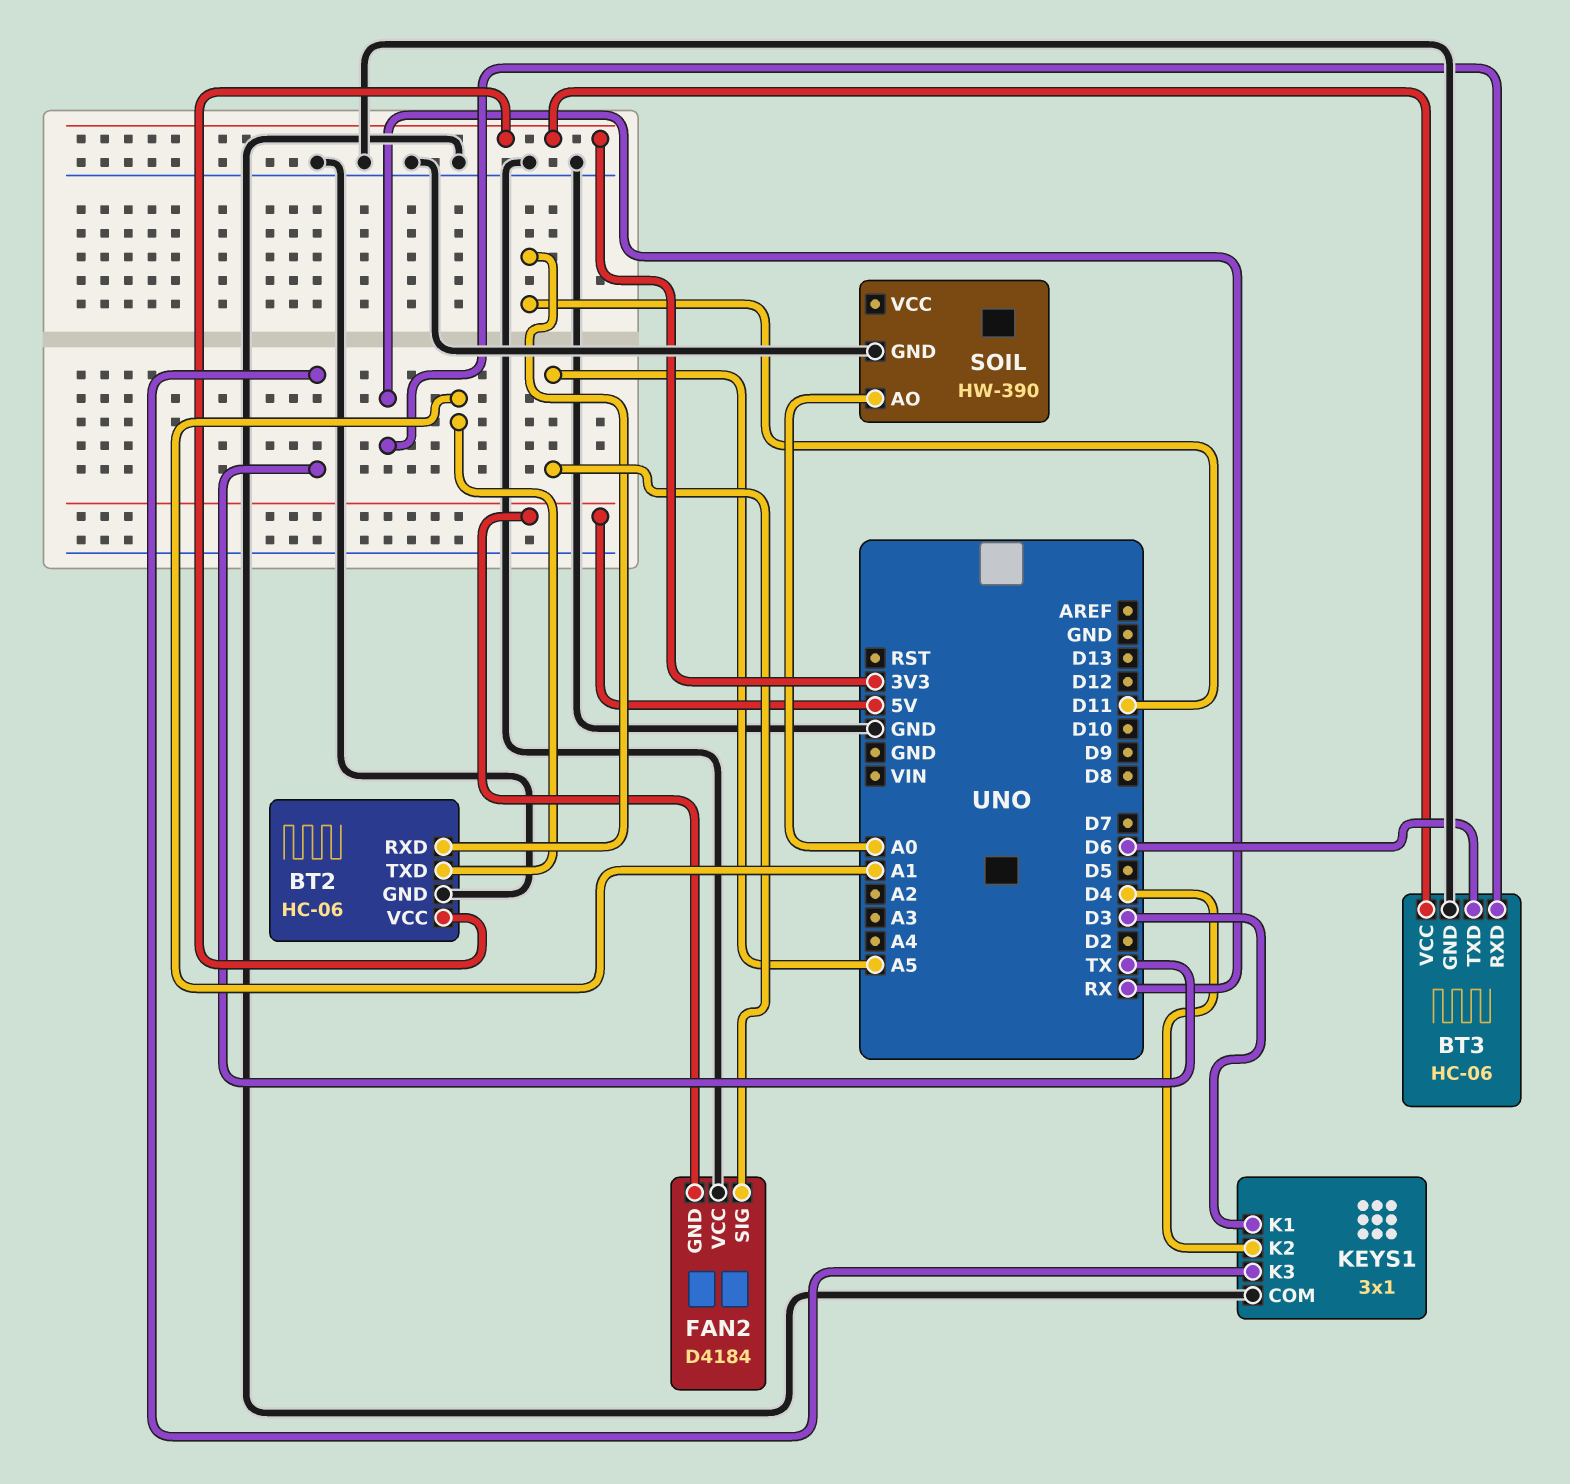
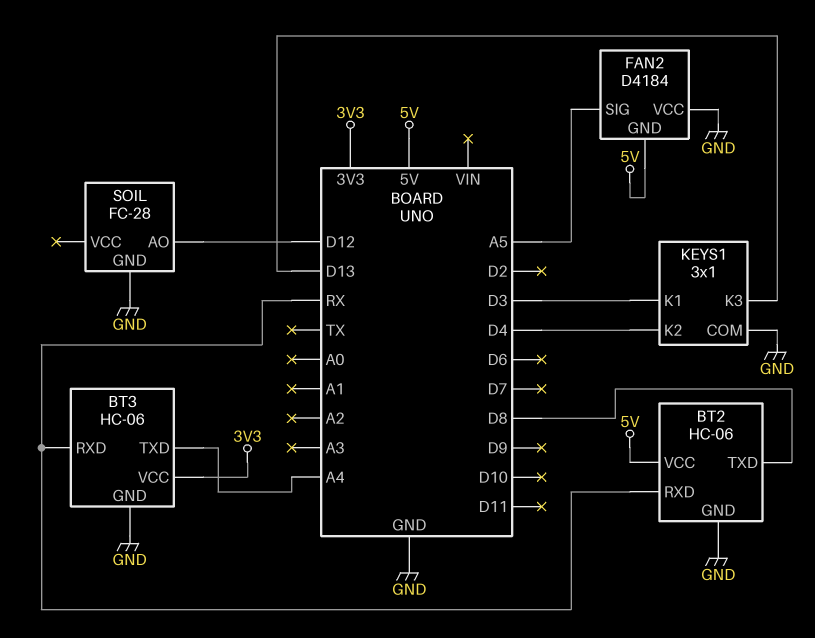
BT2 pin RXD: D11 -> RX
BT2 pin TXD: A1 -> D8
BT2 pin VCC: 3V3 -> 5V
BT3 pin TXD: D6 -> A4
KEYS1 pin K3: TX -> D13
SOIL: HW-390 -> FC-28
SOIL pin AO: A0 -> D12

